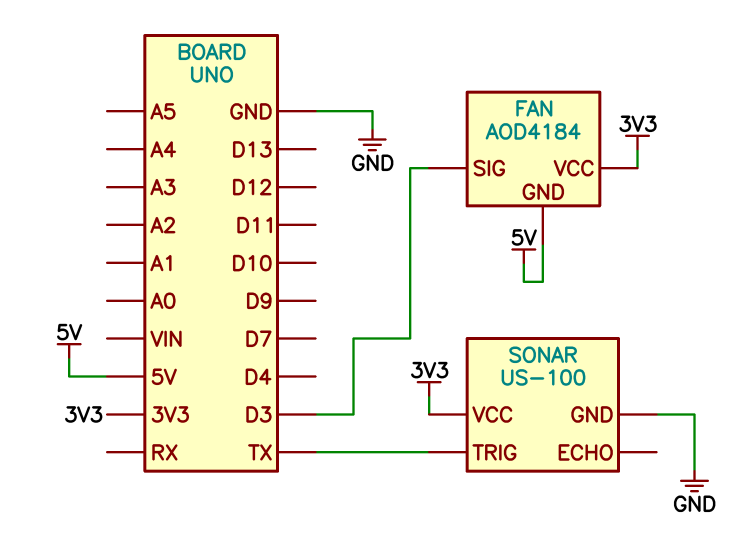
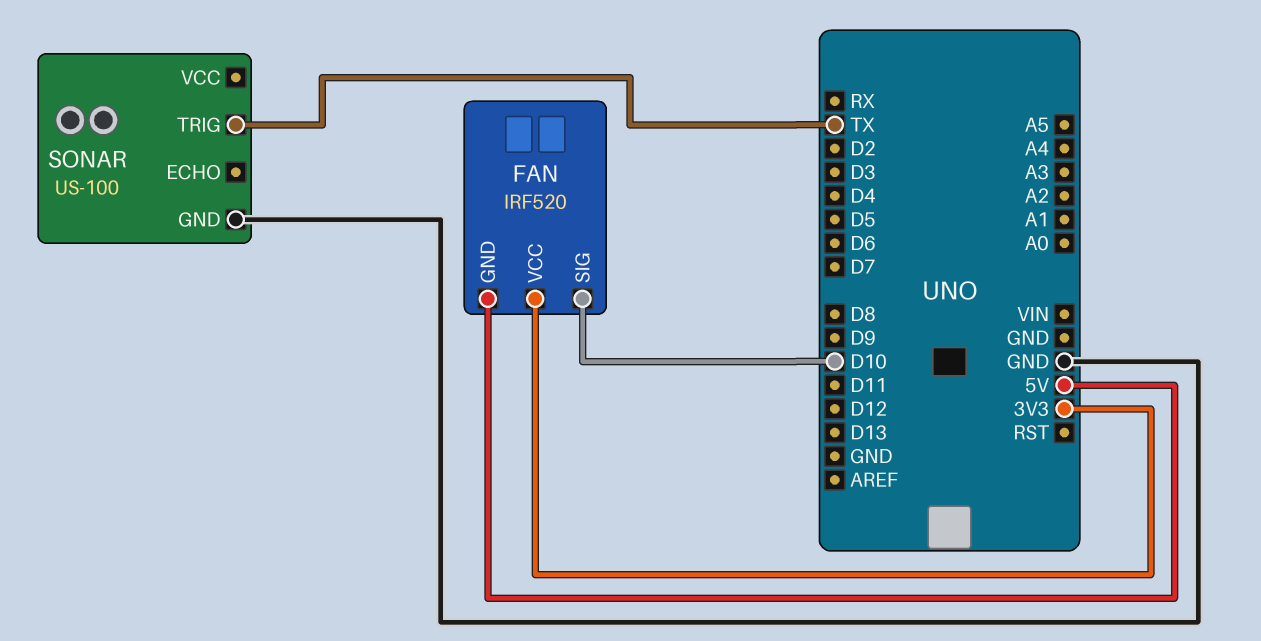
FAN: AOD4184 -> IRF520
FAN pin SIG: D3 -> D10
SONAR pin VCC: 3V3 -> none

